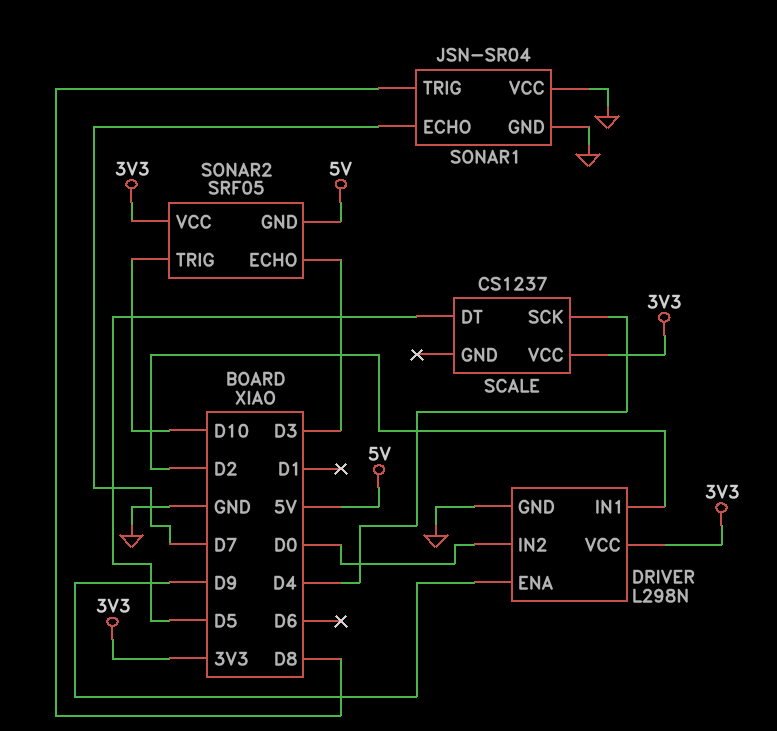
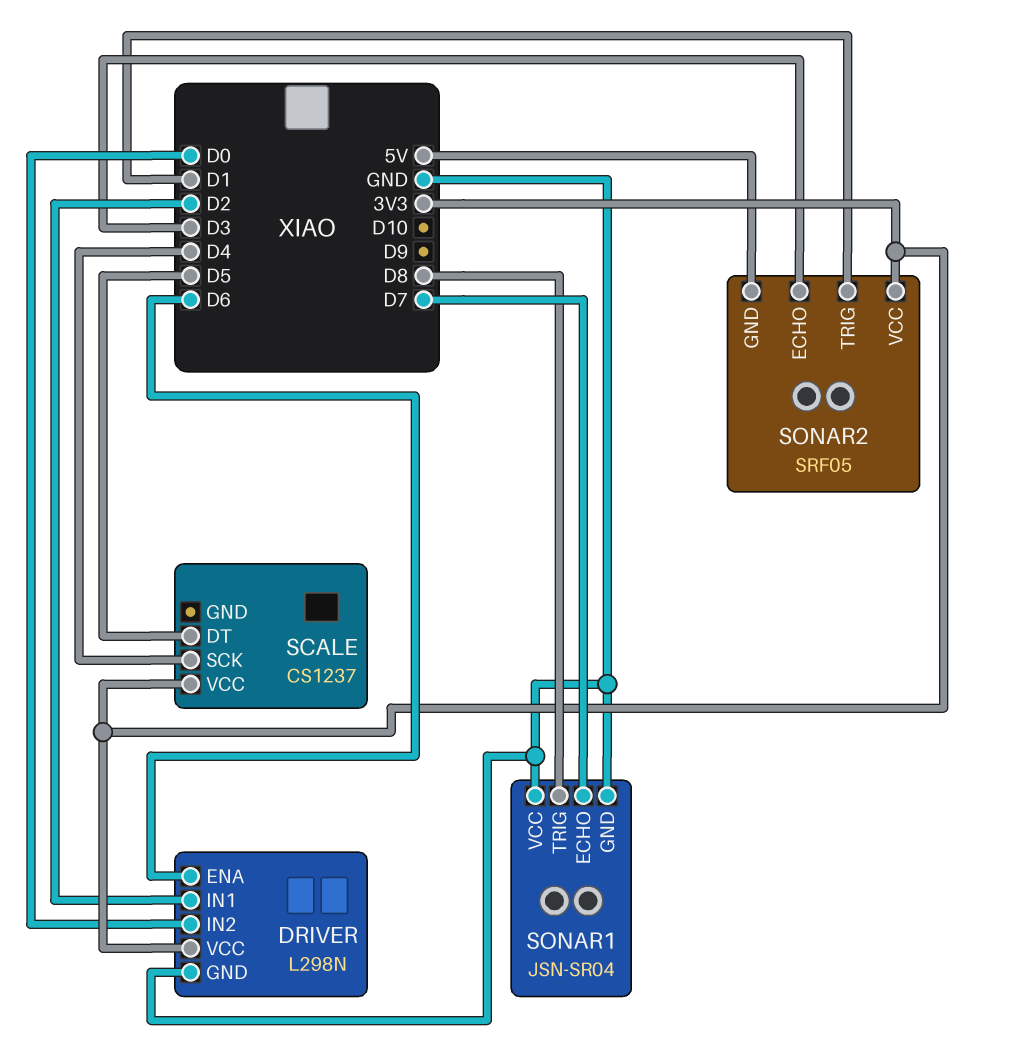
DRIVER pin ENA: D9 -> D6
SONAR2 pin TRIG: D10 -> D1

